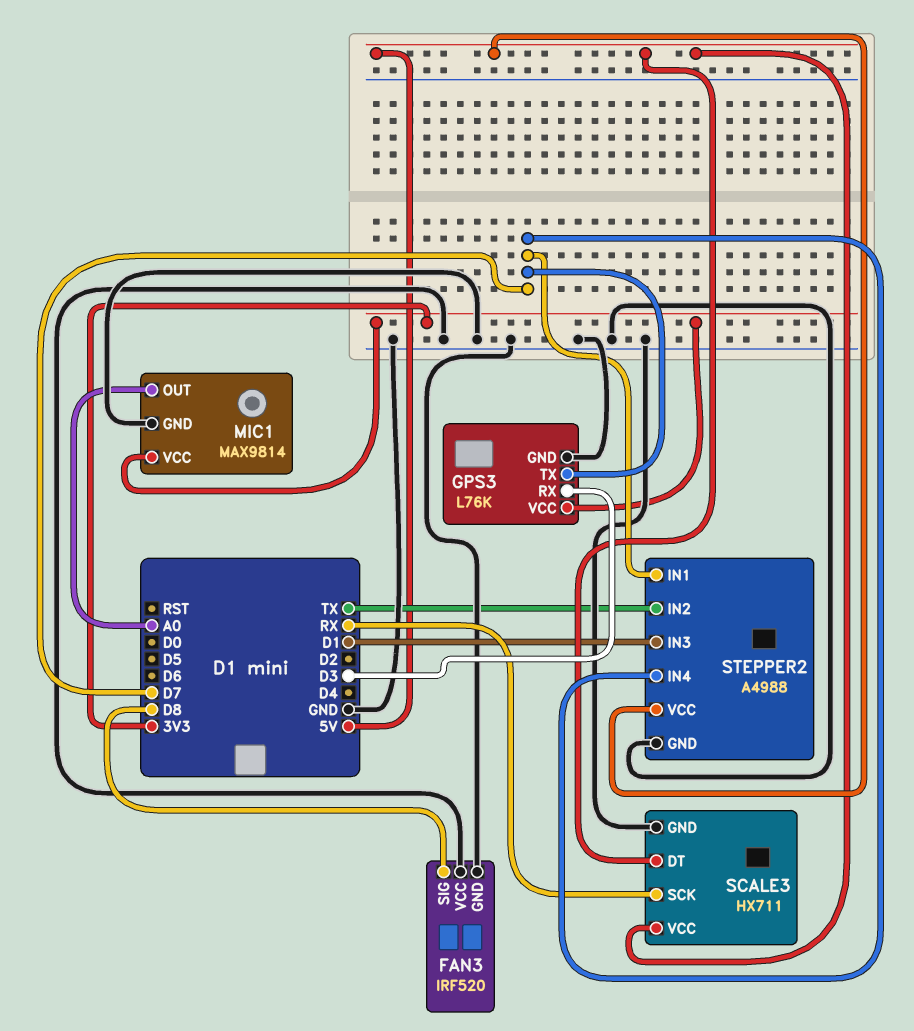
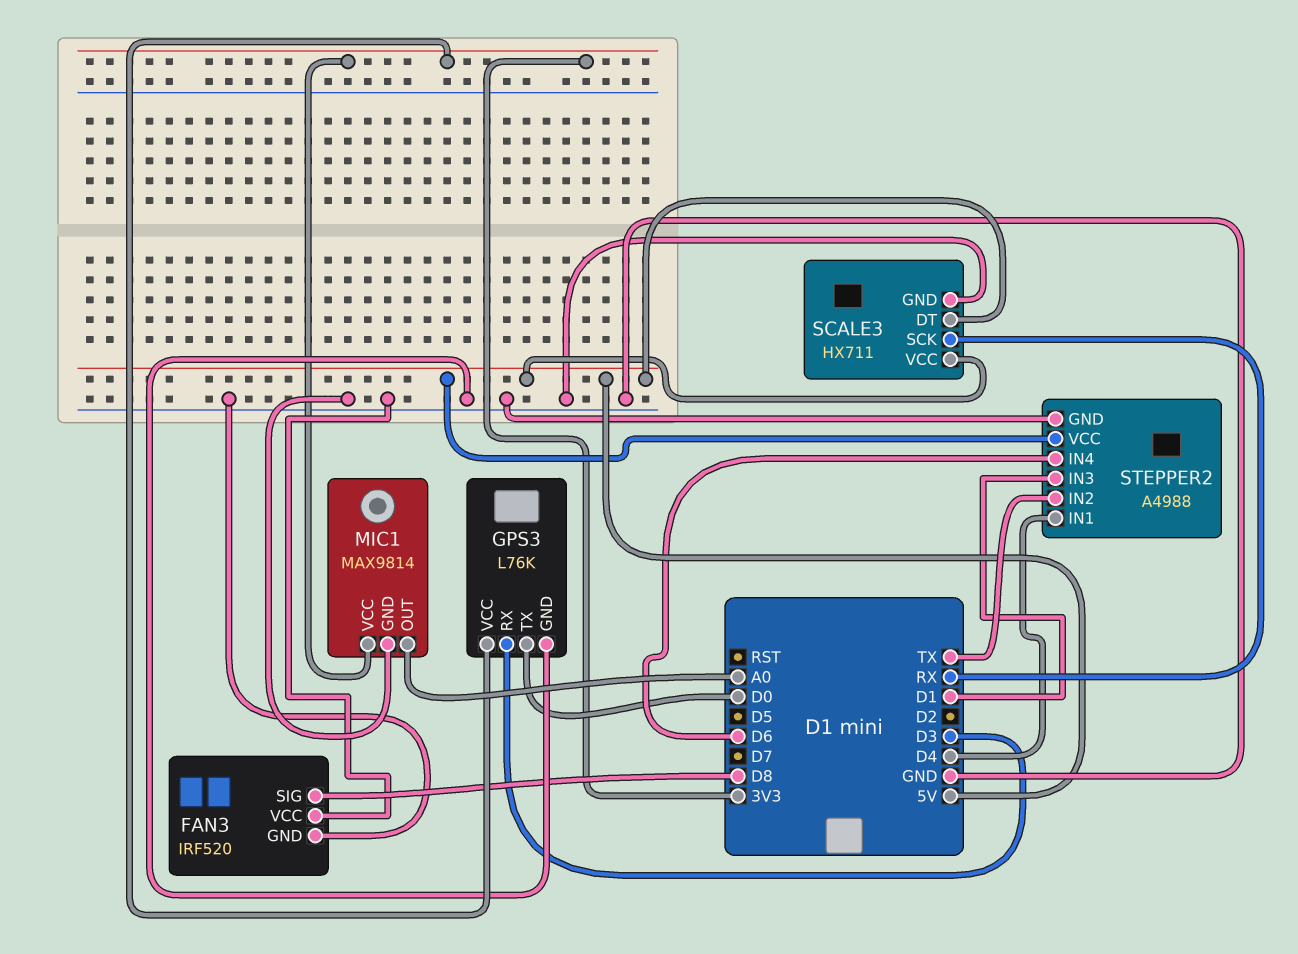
GPS3 pin TX: D7 -> D0
STEPPER2 pin IN1: D7 -> D4
STEPPER2 pin IN4: D7 -> D6

